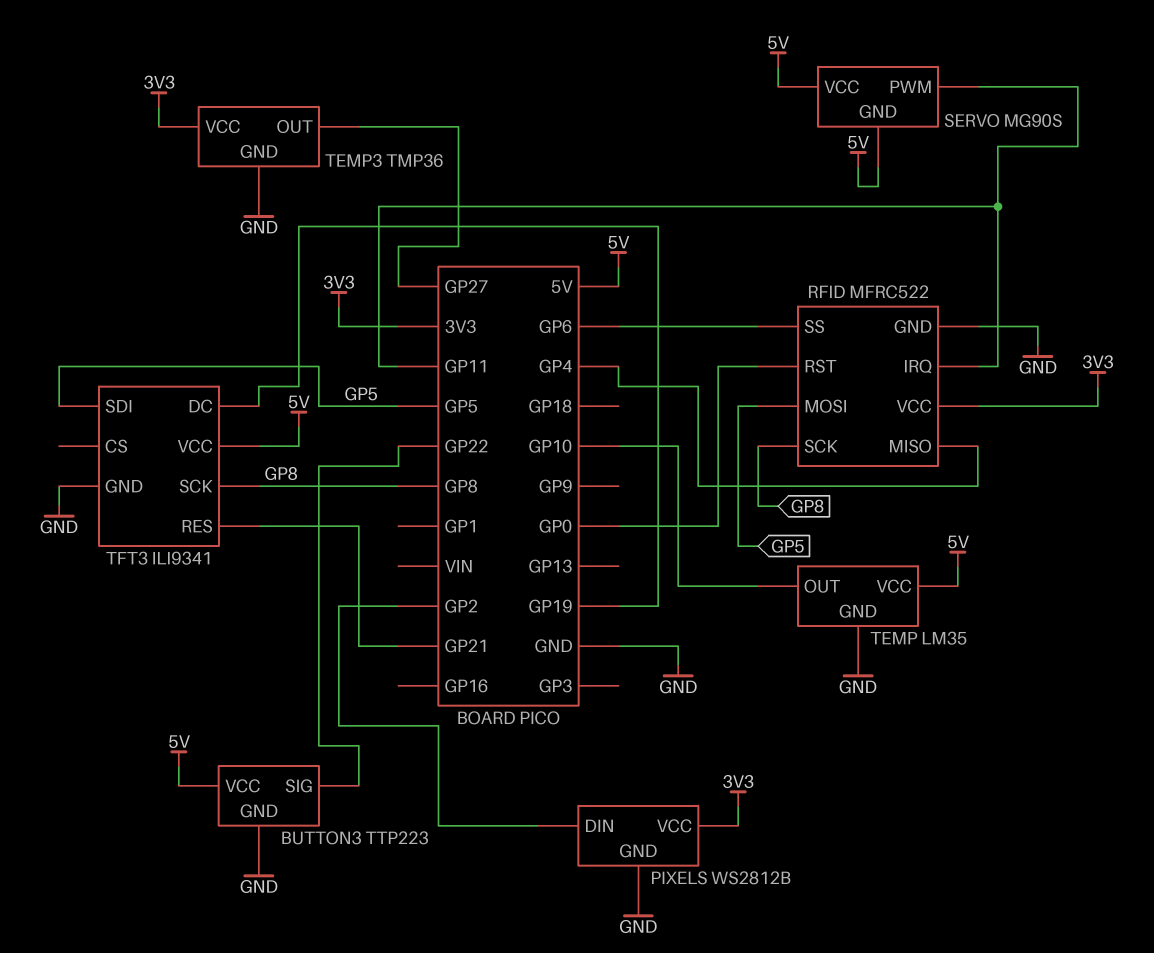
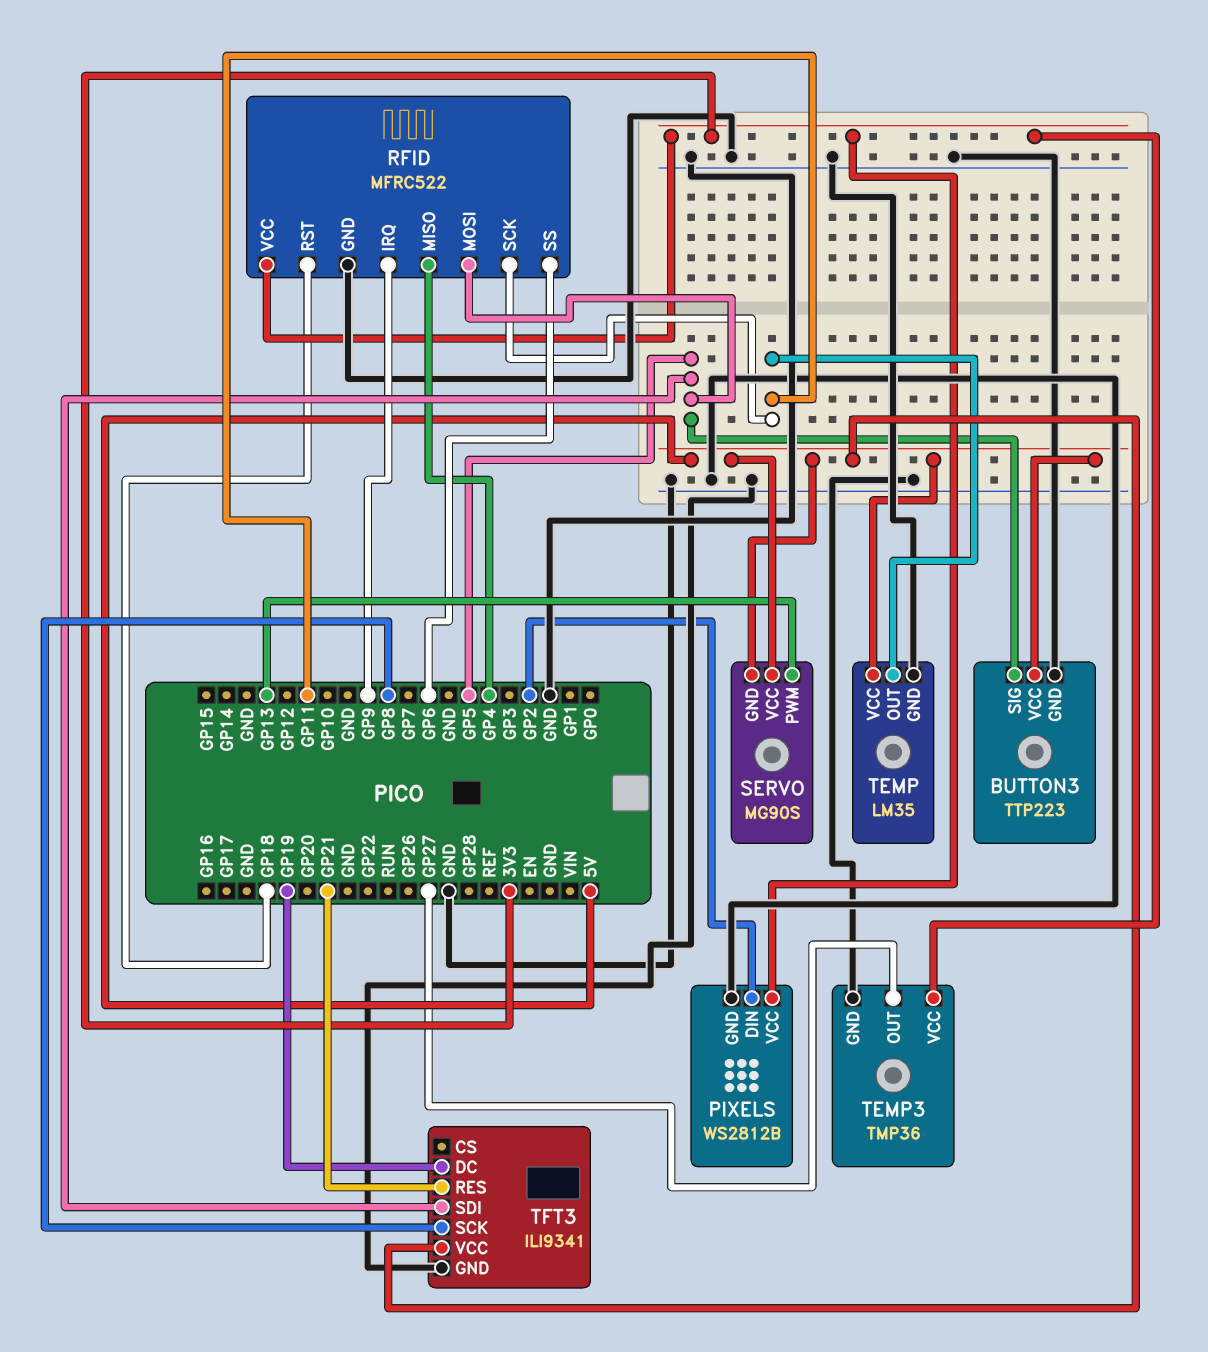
BUTTON3 pin SIG: GP22 -> GP5
RFID pin IRQ: GP11 -> GP9
RFID pin RST: GP0 -> GP18
RFID pin SCK: GP8 -> GP11
SERVO pin PWM: GP11 -> GP13
TEMP pin OUT: GP10 -> GP11

